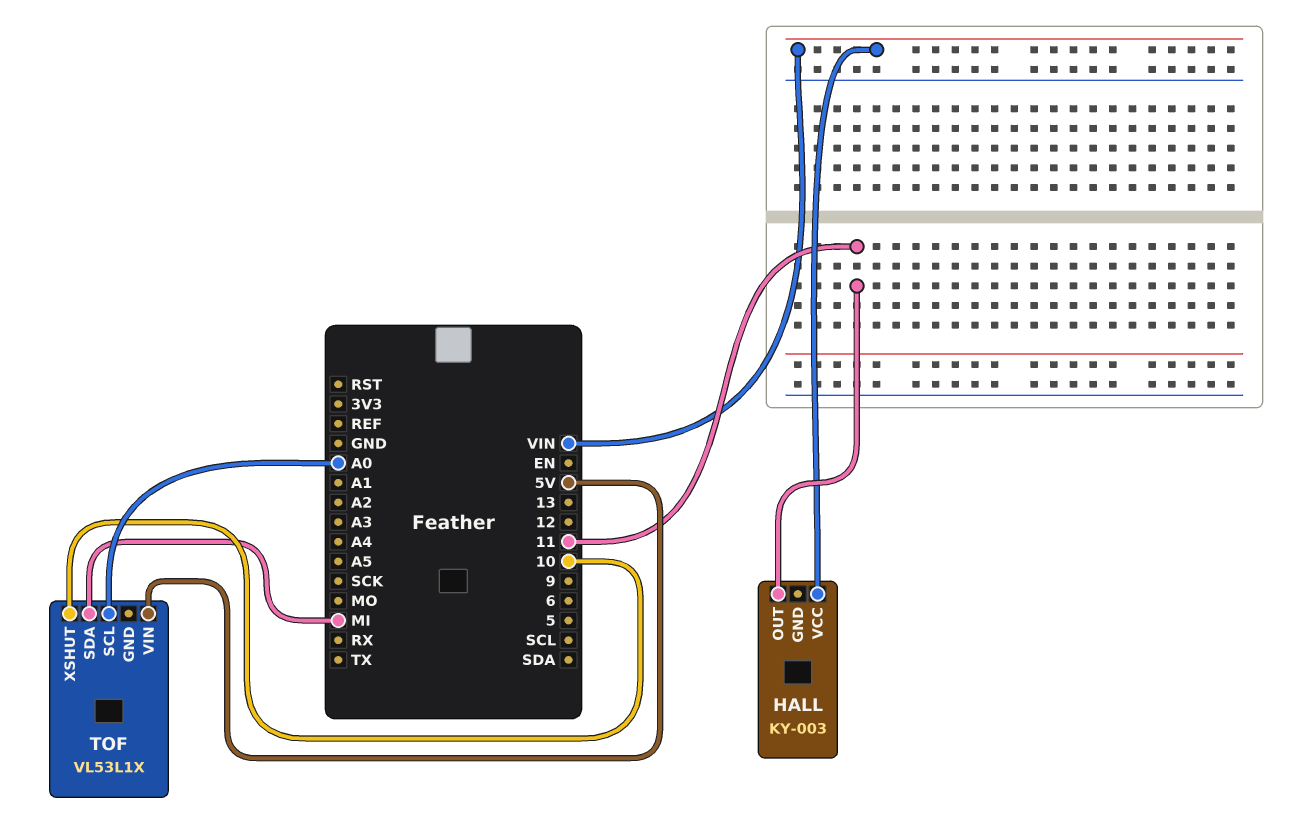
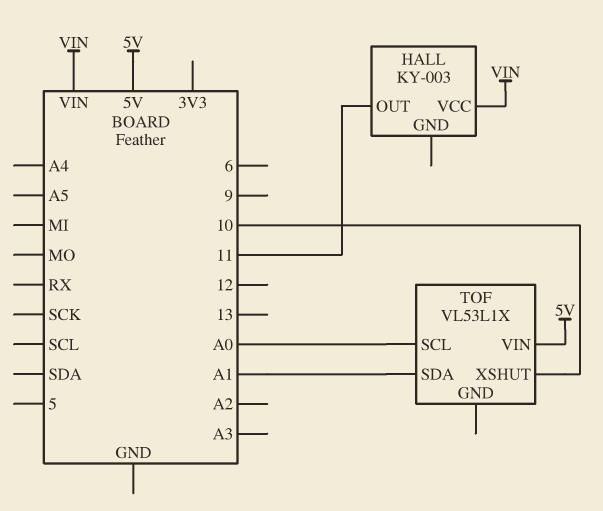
TOF pin SDA: MI -> A1

